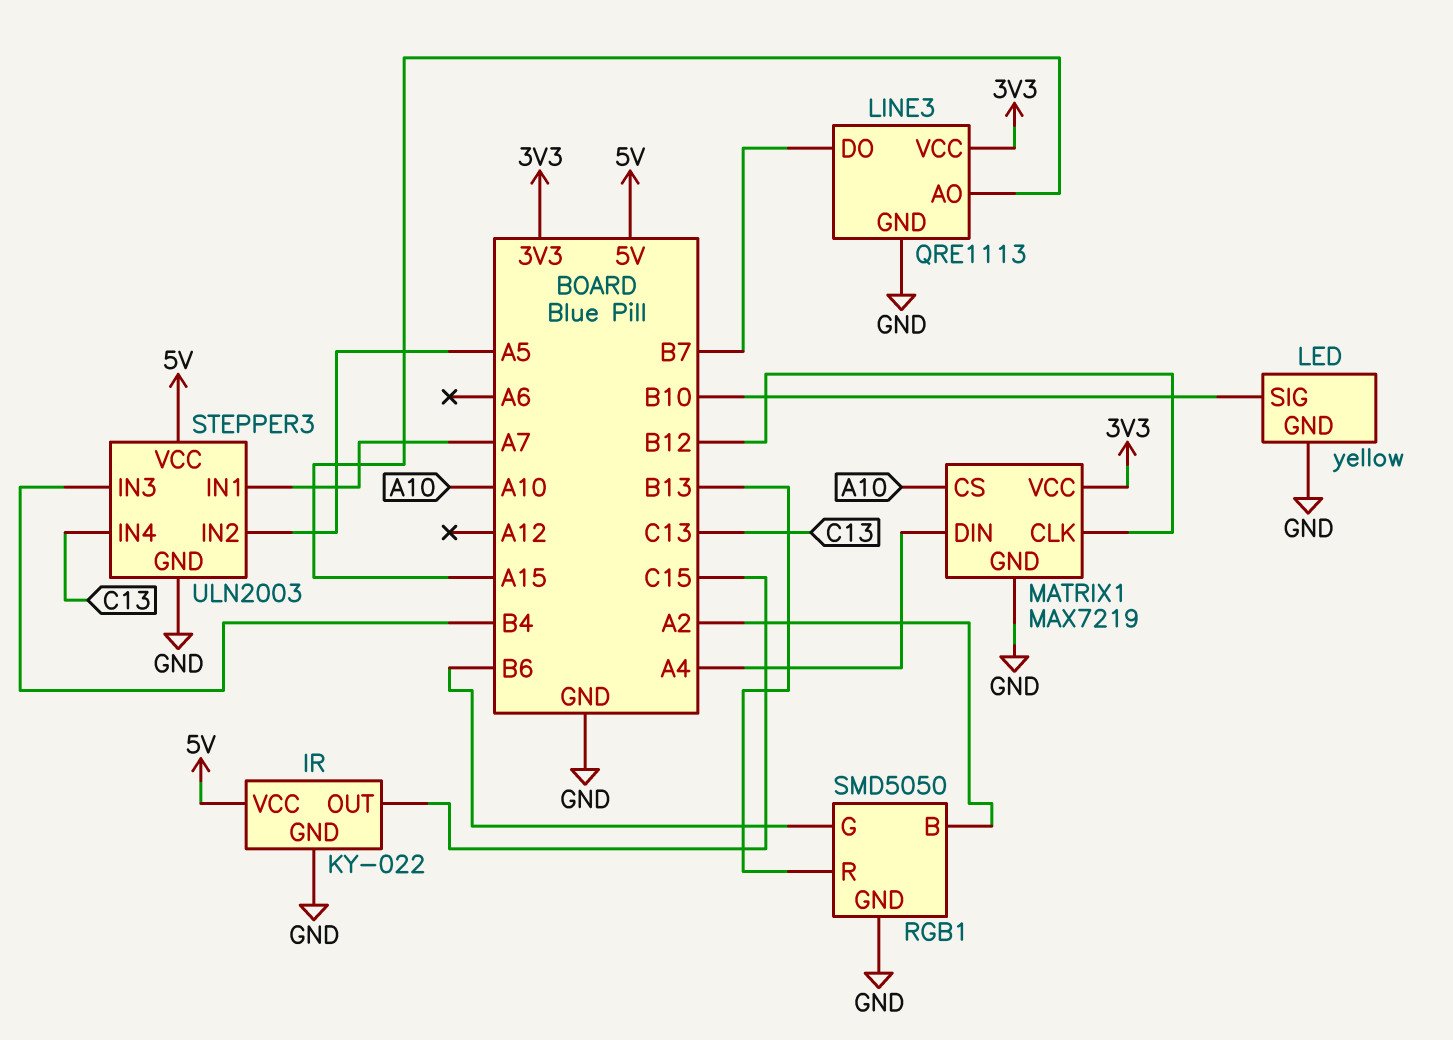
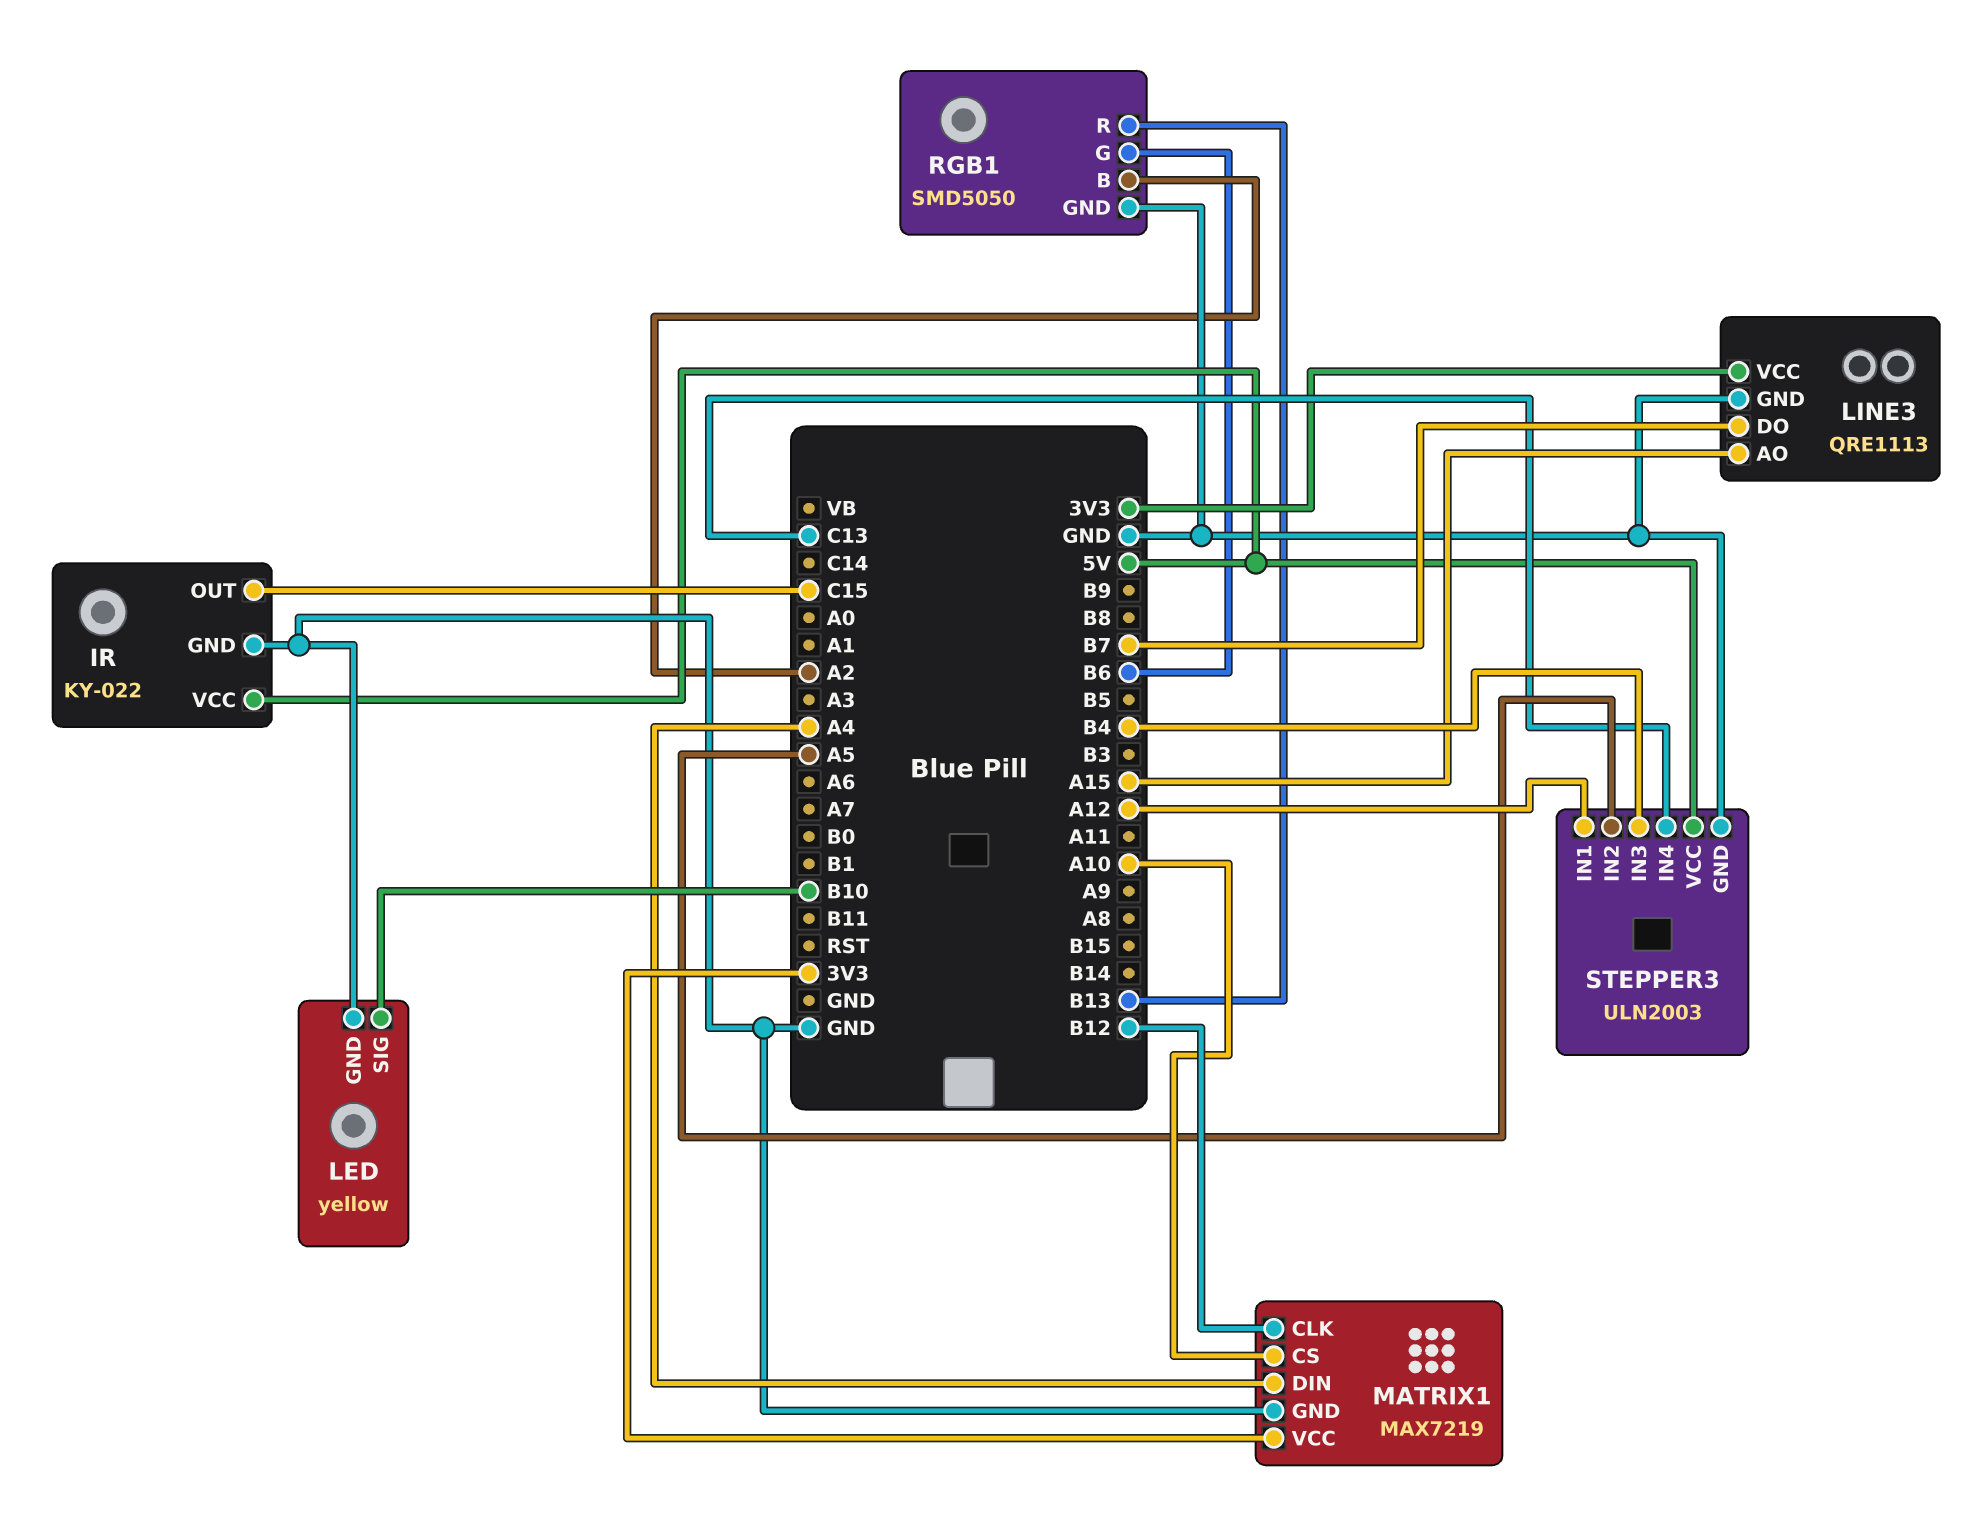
STEPPER3 pin IN1: A7 -> A12

